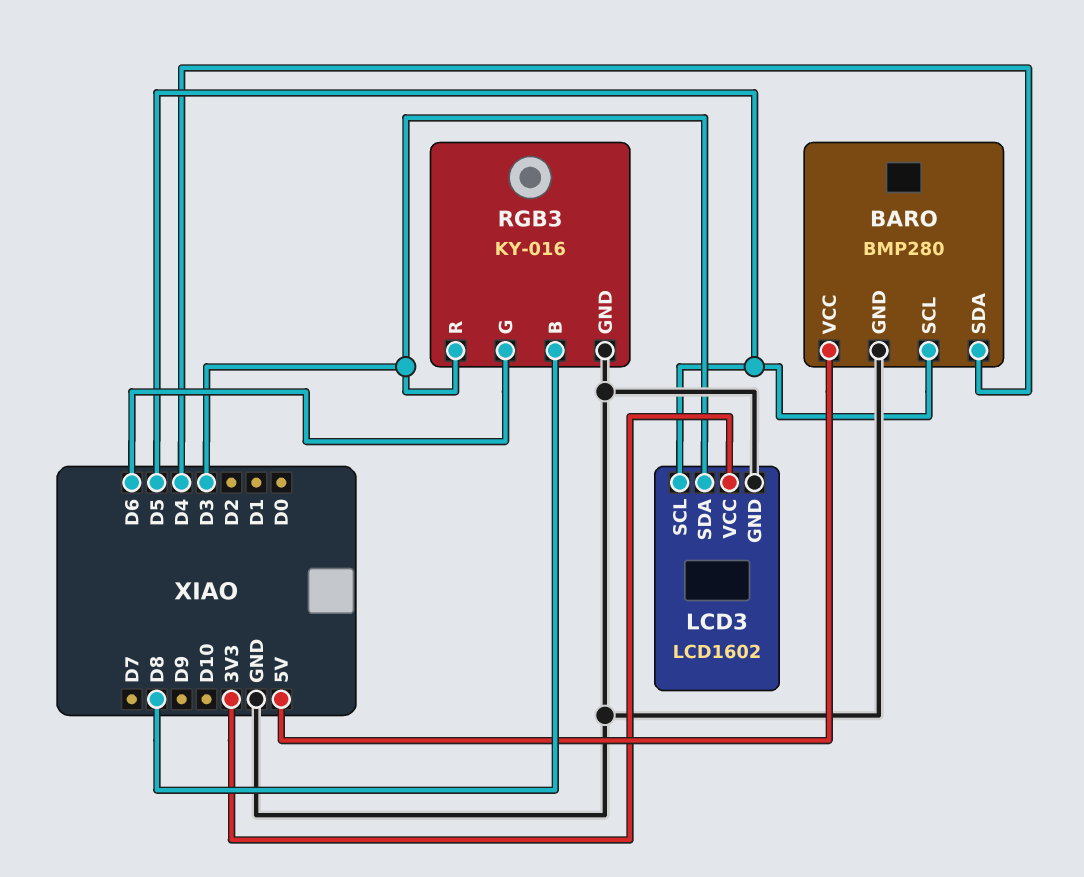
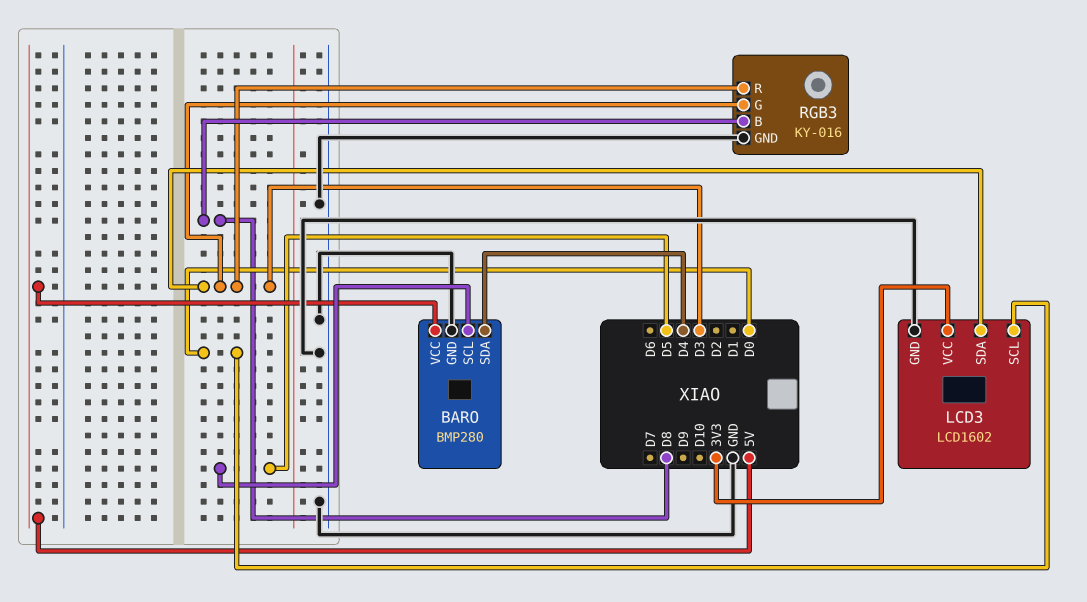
LCD3 pin SCL: D5 -> D0
RGB3 pin G: D6 -> D3

